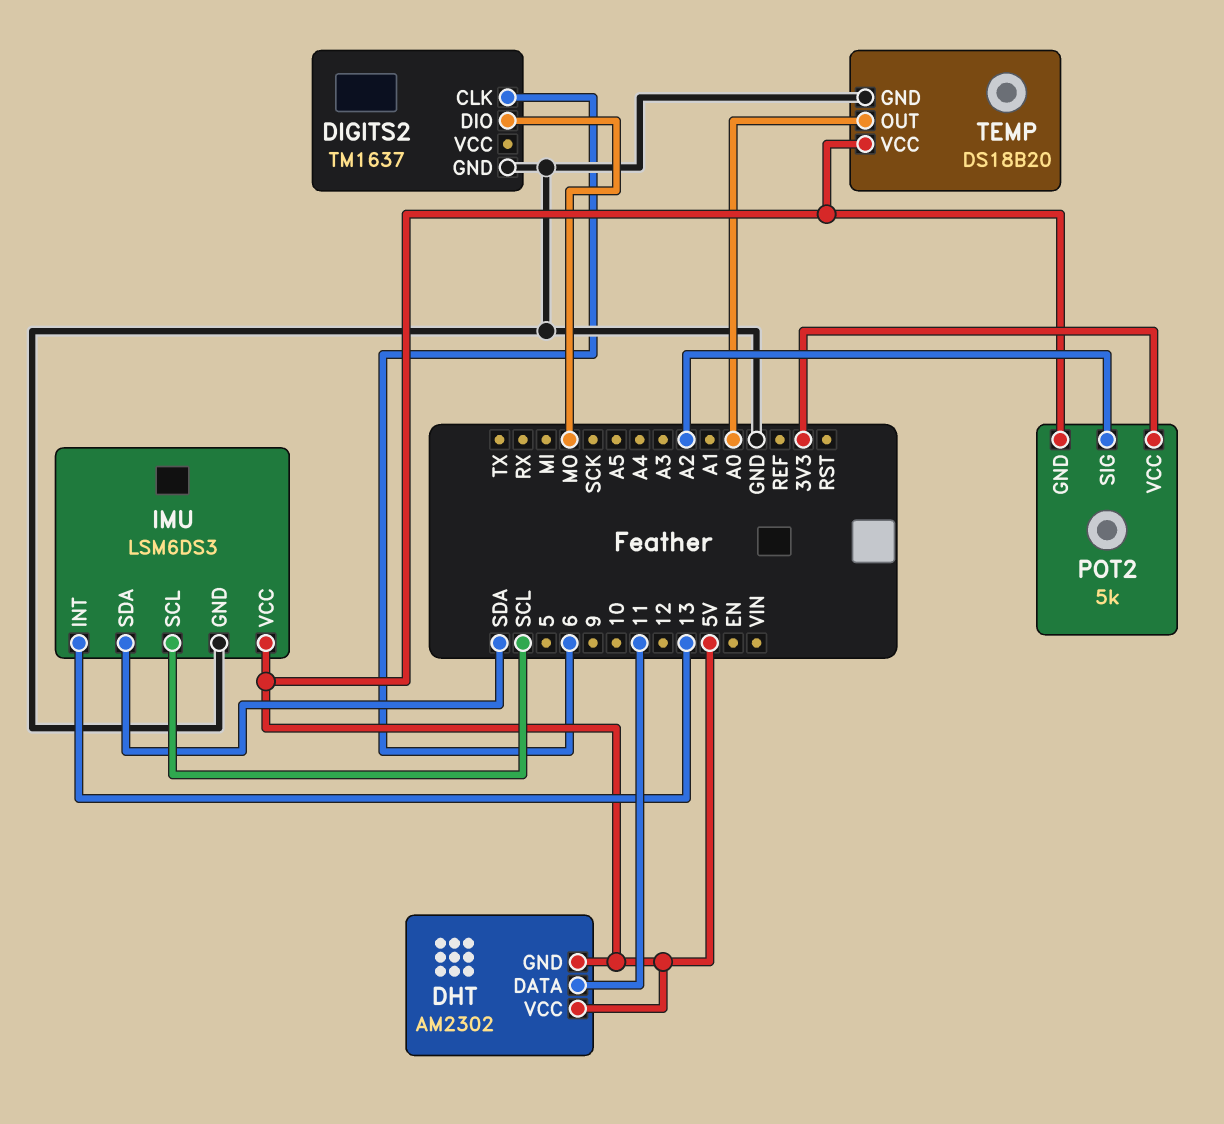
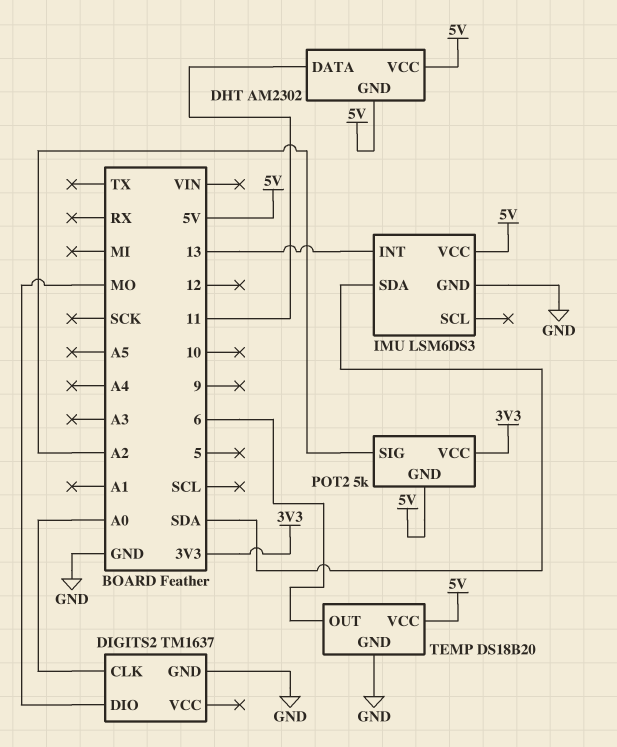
DIGITS2 pin CLK: 6 -> A0
IMU pin SCL: SCL -> none
TEMP pin OUT: A0 -> 6

